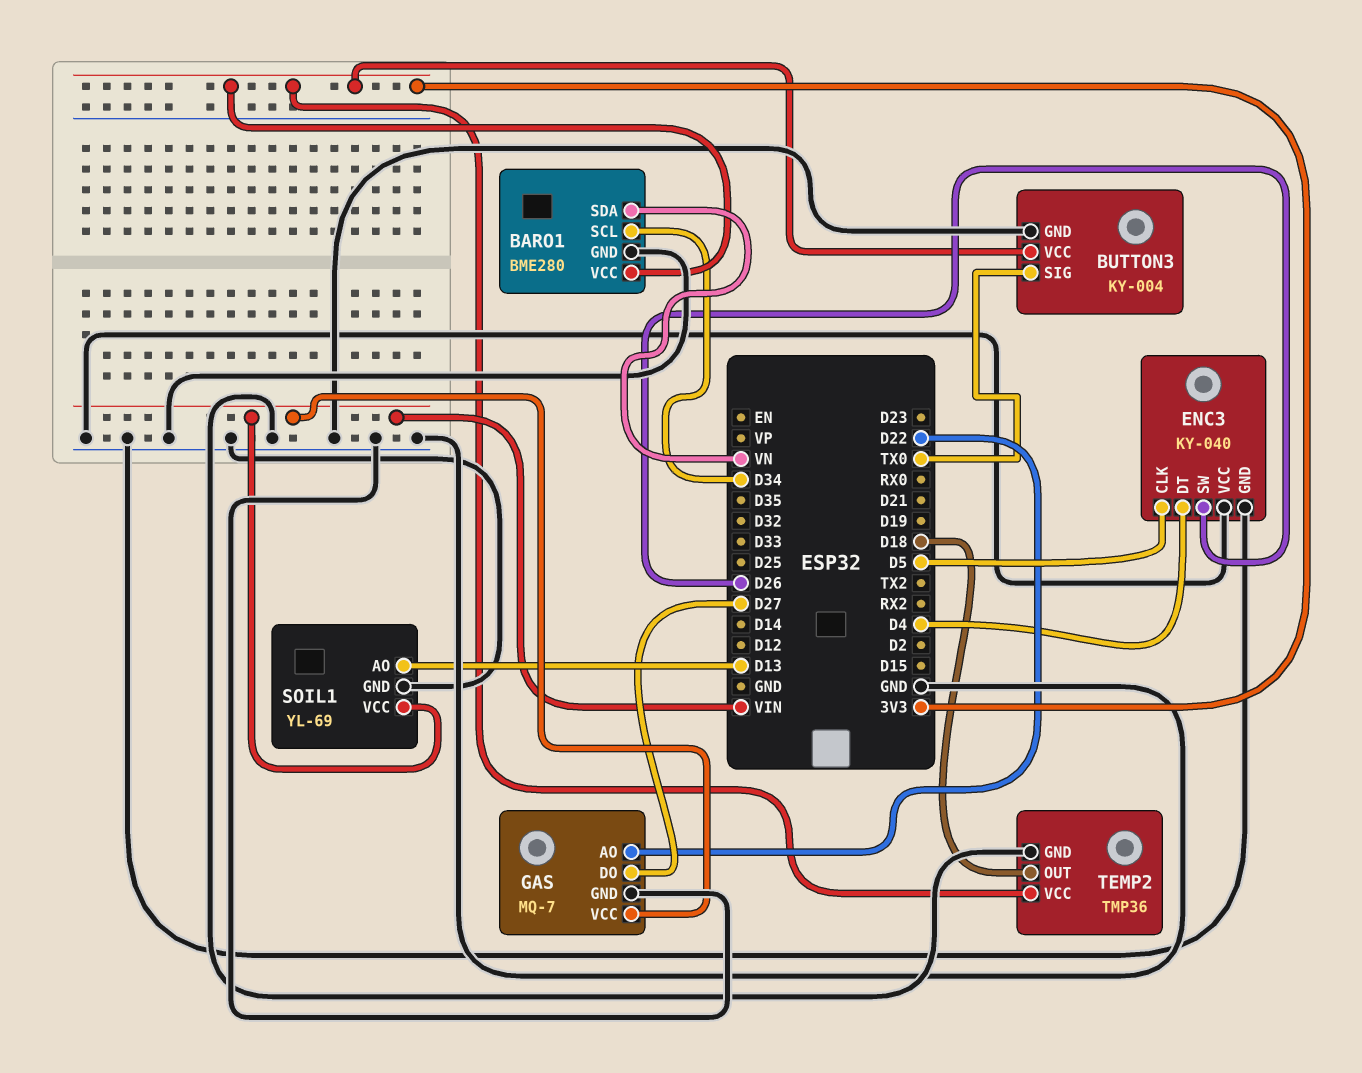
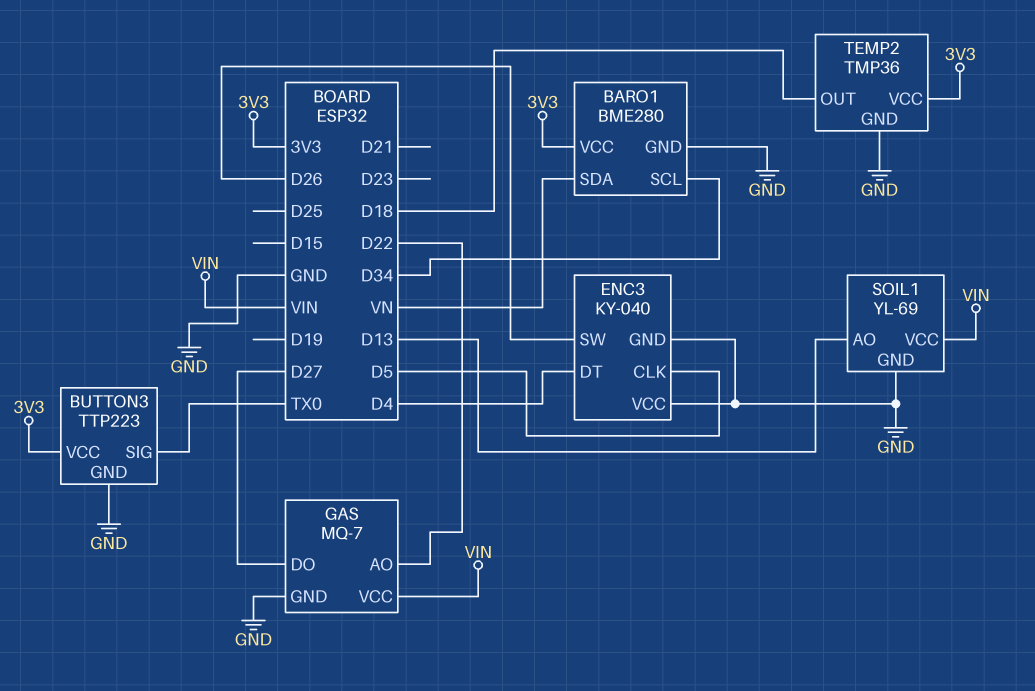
BUTTON3: KY-004 -> TTP223

